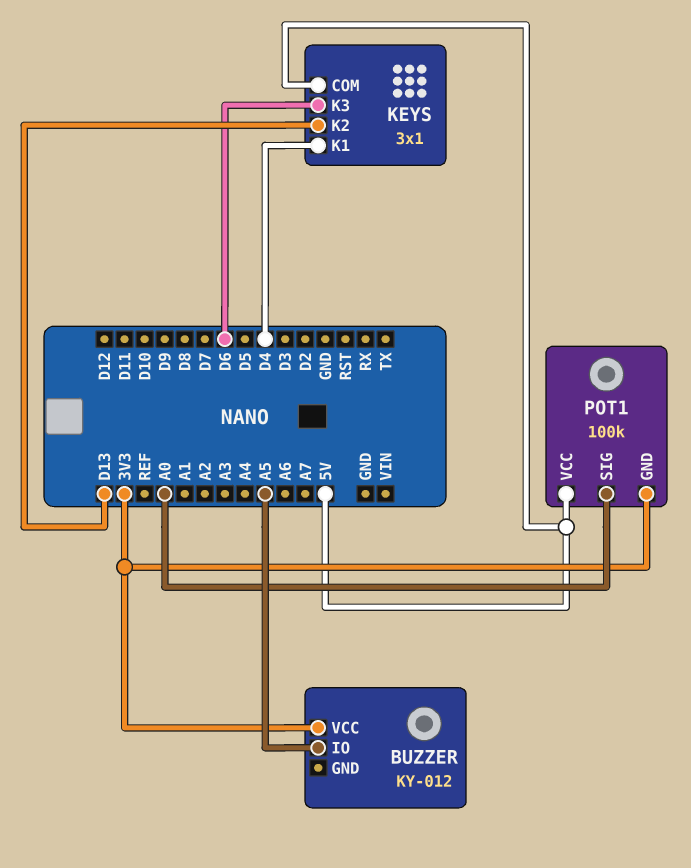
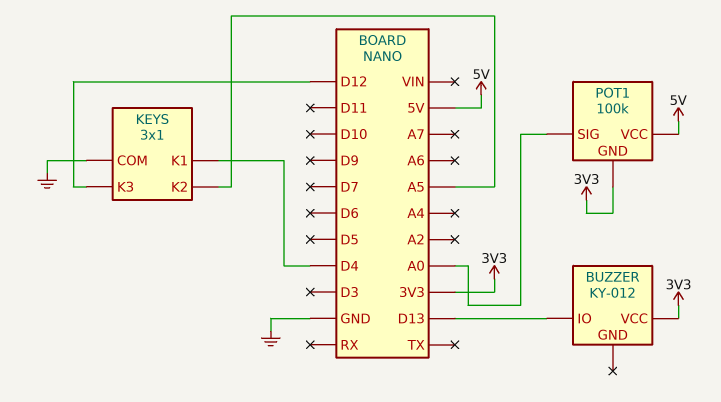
BUZZER pin IO: A5 -> D13
KEYS pin COM: 5V -> GND
KEYS pin K2: D13 -> A5
KEYS pin K3: D6 -> D12

